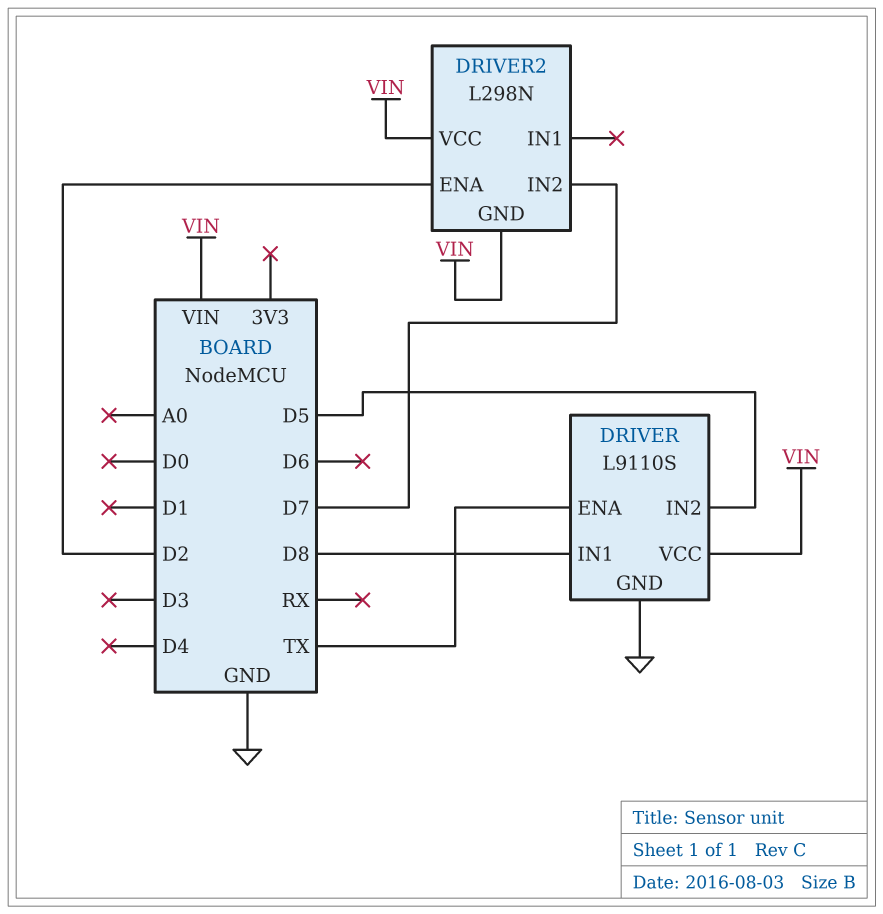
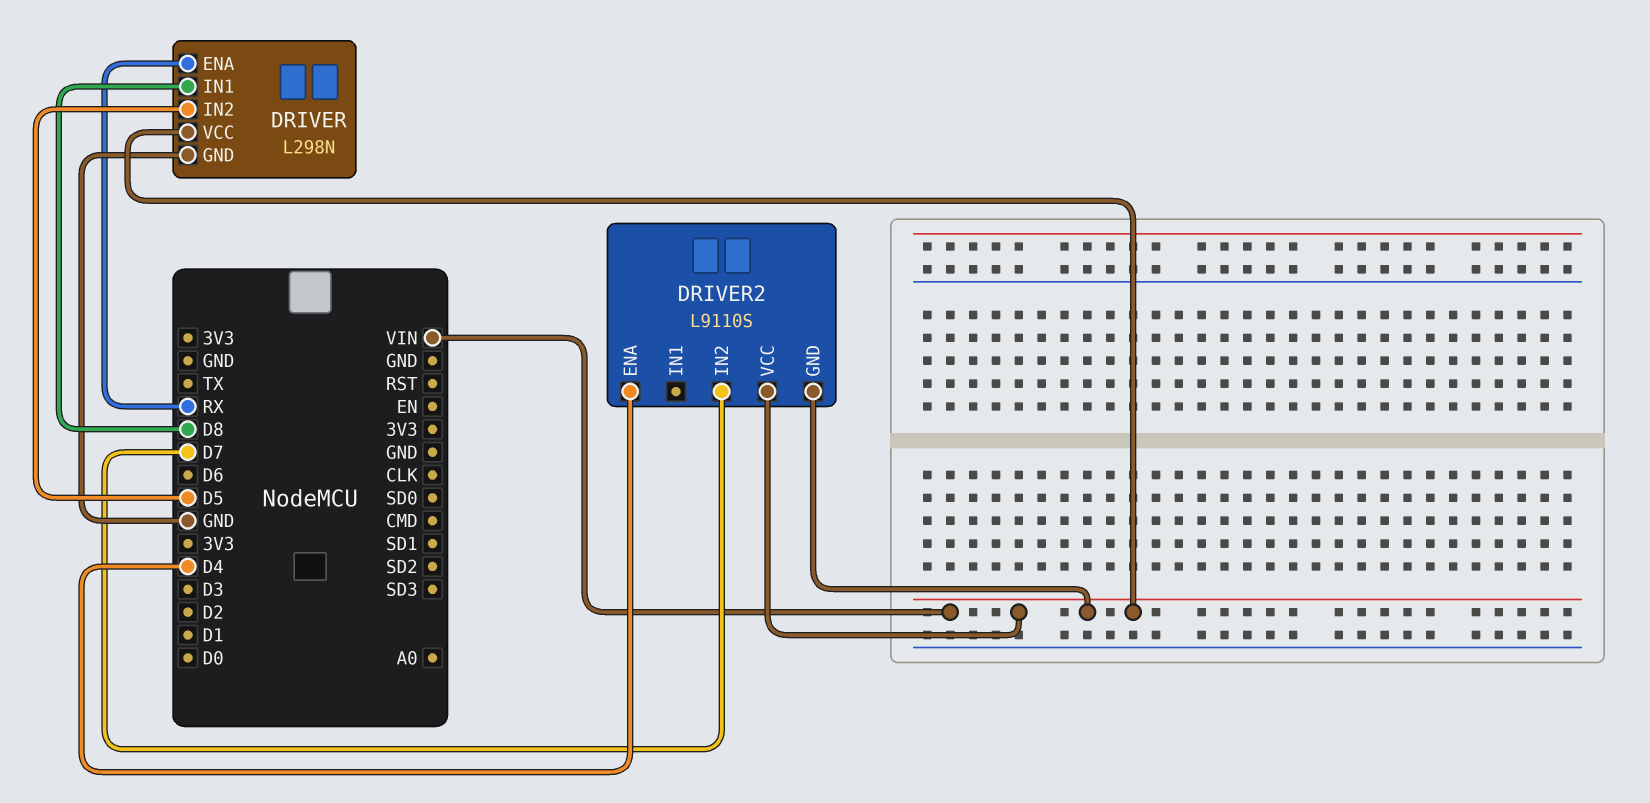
DRIVER: L9110S -> L298N
DRIVER pin ENA: TX -> RX
DRIVER2: L298N -> L9110S
DRIVER2 pin ENA: D2 -> D4

